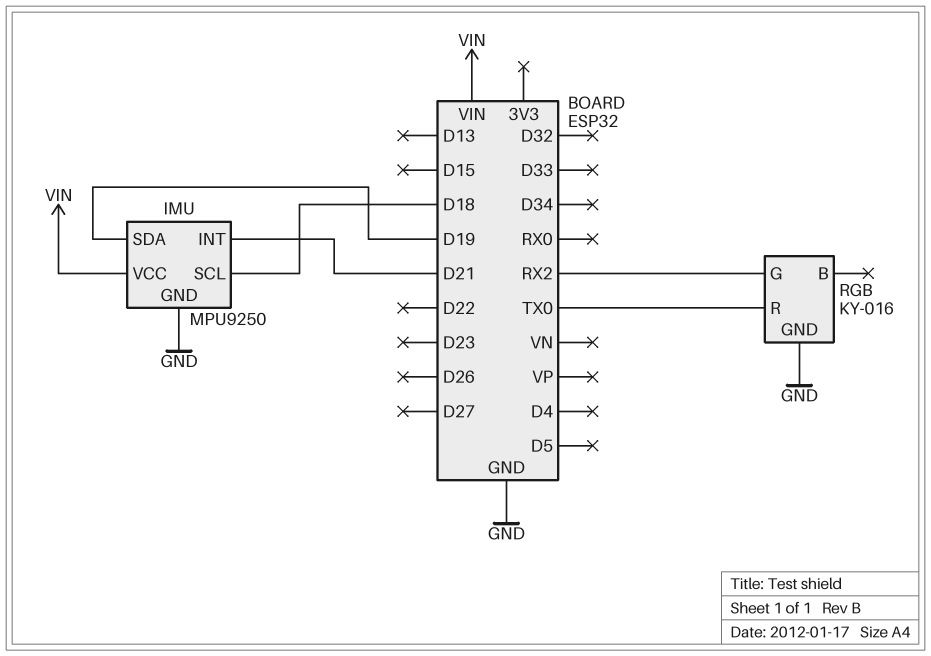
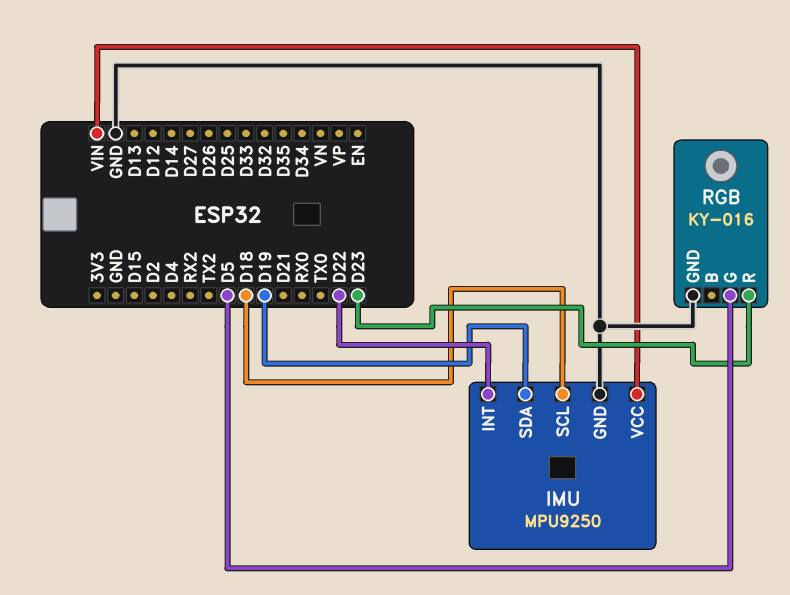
IMU pin INT: D21 -> D22
RGB pin G: RX2 -> D5
RGB pin R: TX0 -> D23

